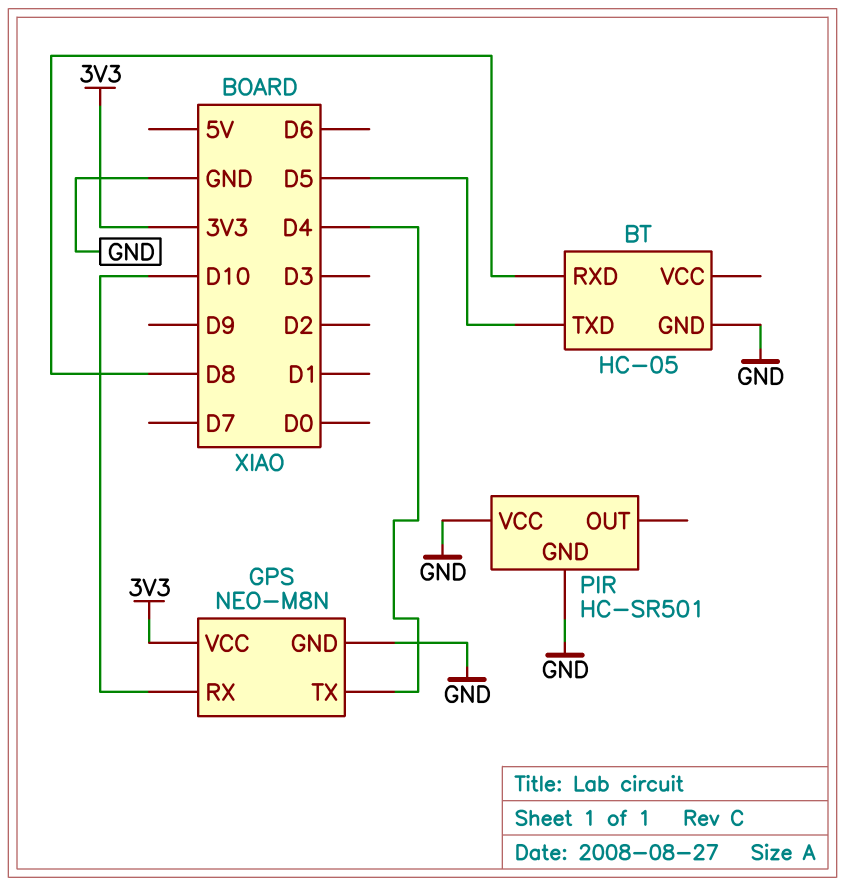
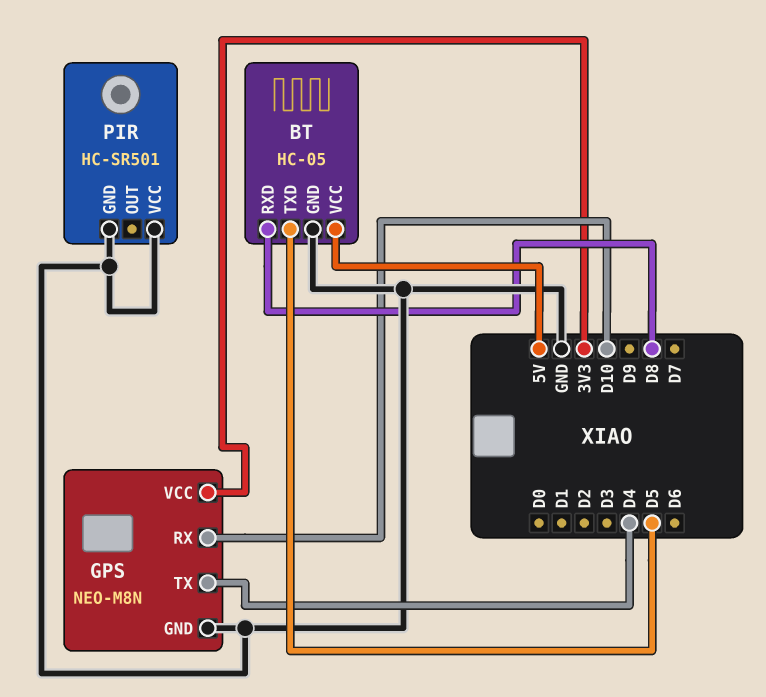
BT pin VCC: none -> 5V

